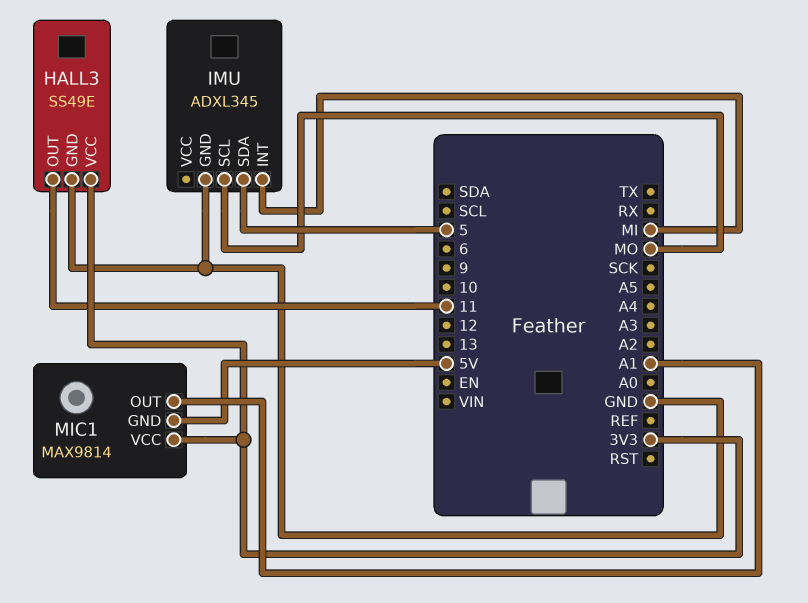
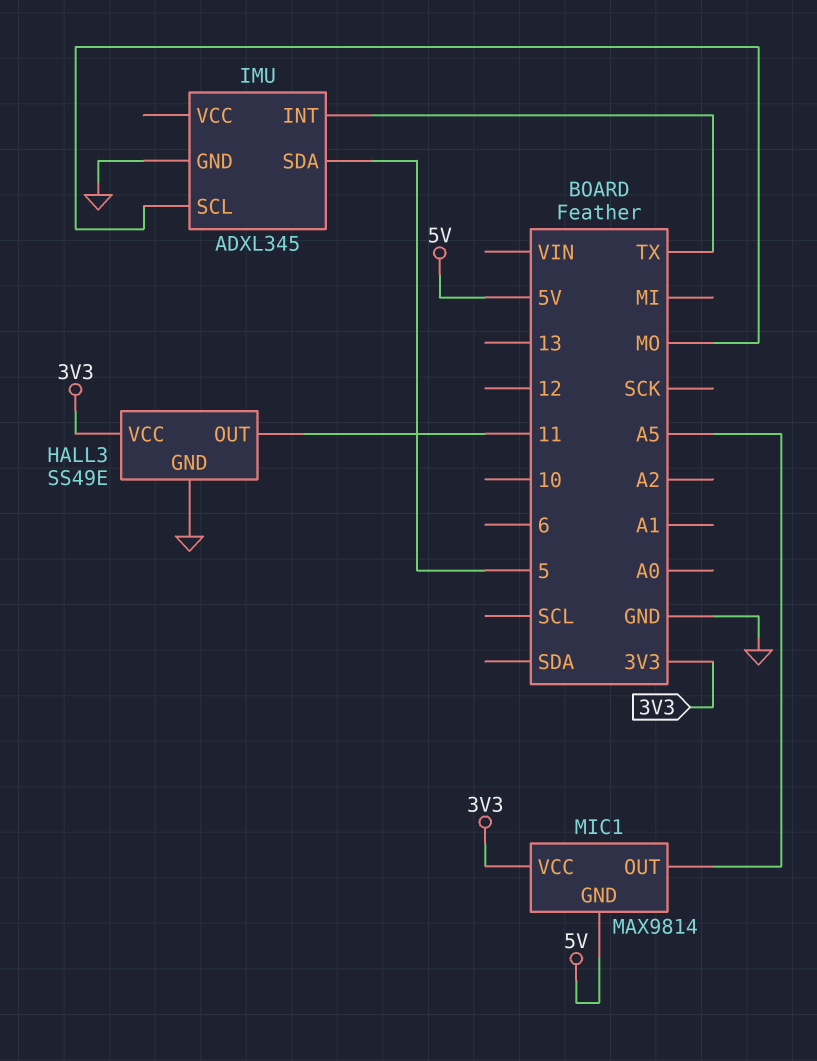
IMU pin INT: MI -> TX
MIC1 pin OUT: A1 -> A5

